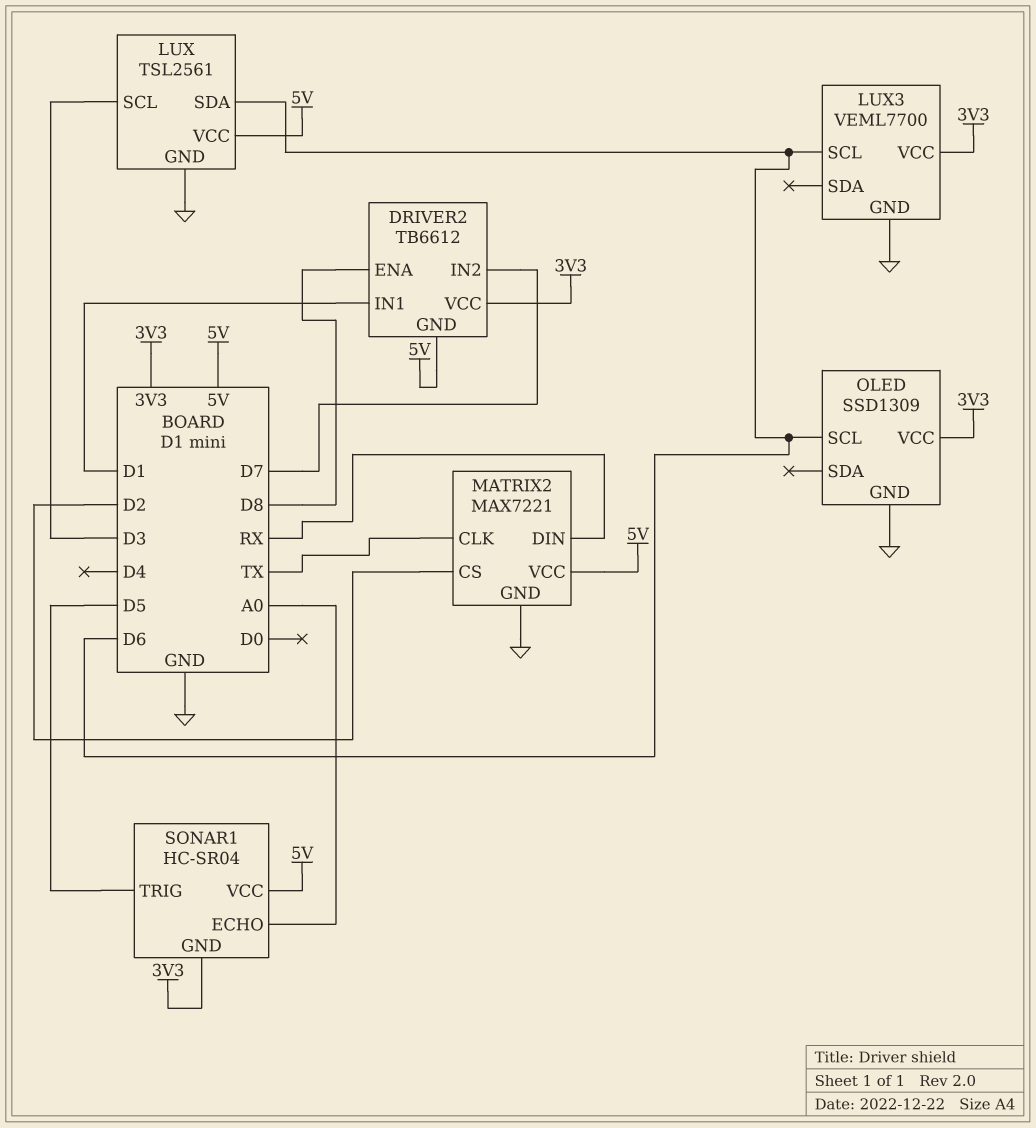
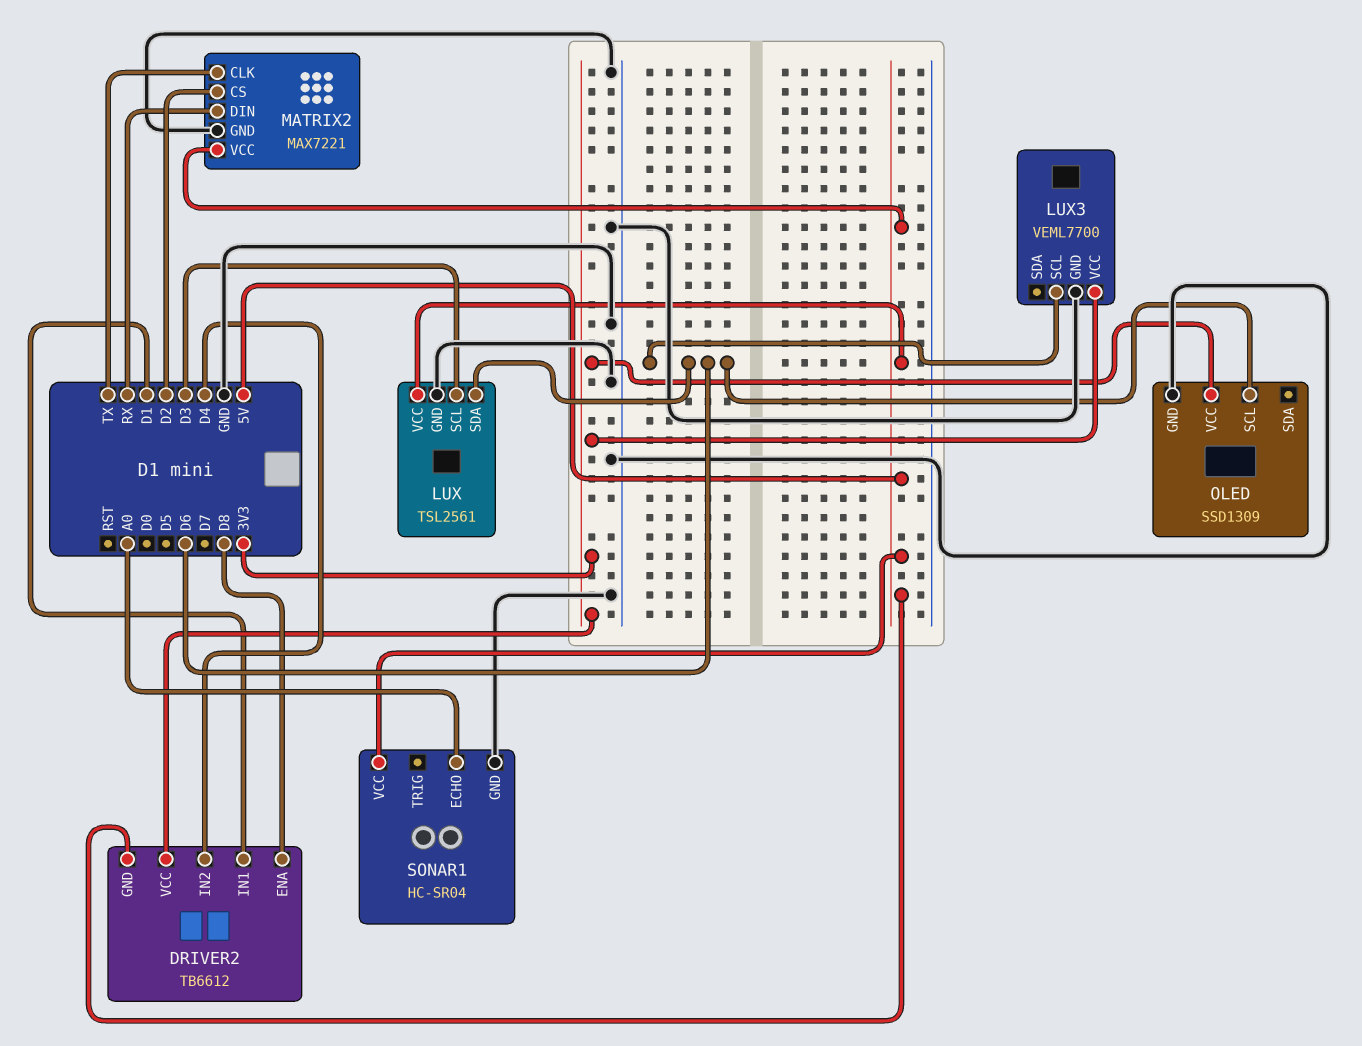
DRIVER2 pin IN2: D7 -> D4
SONAR1 pin GND: 3V3 -> GND
SONAR1 pin TRIG: D5 -> none

